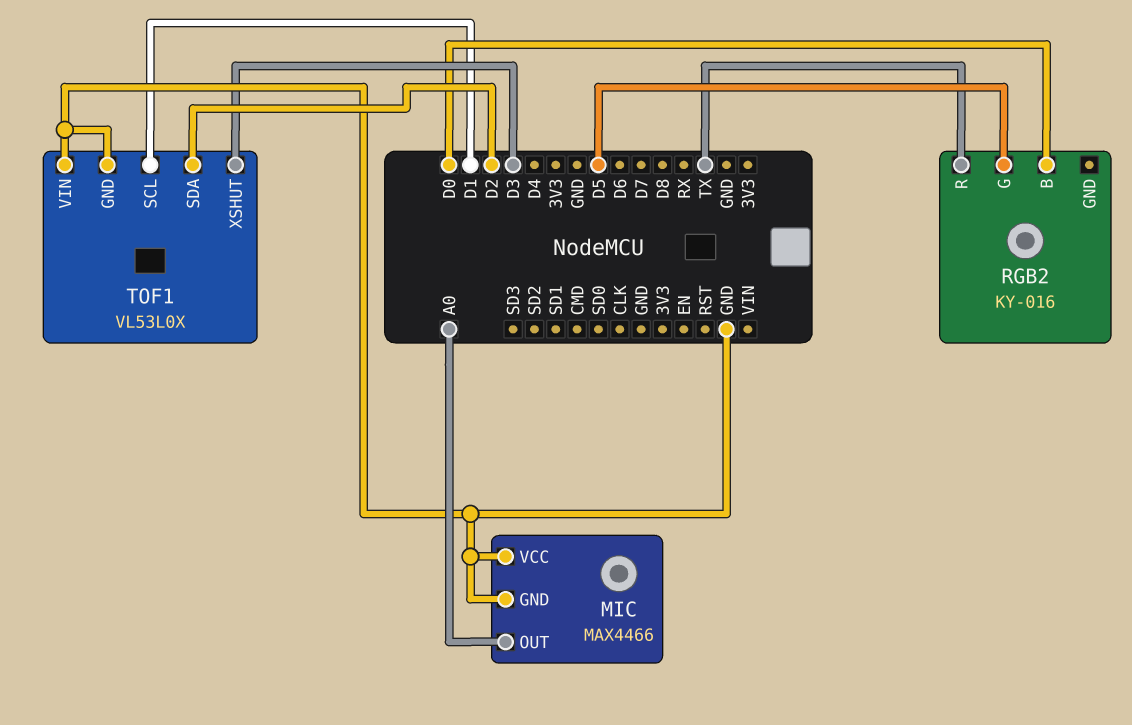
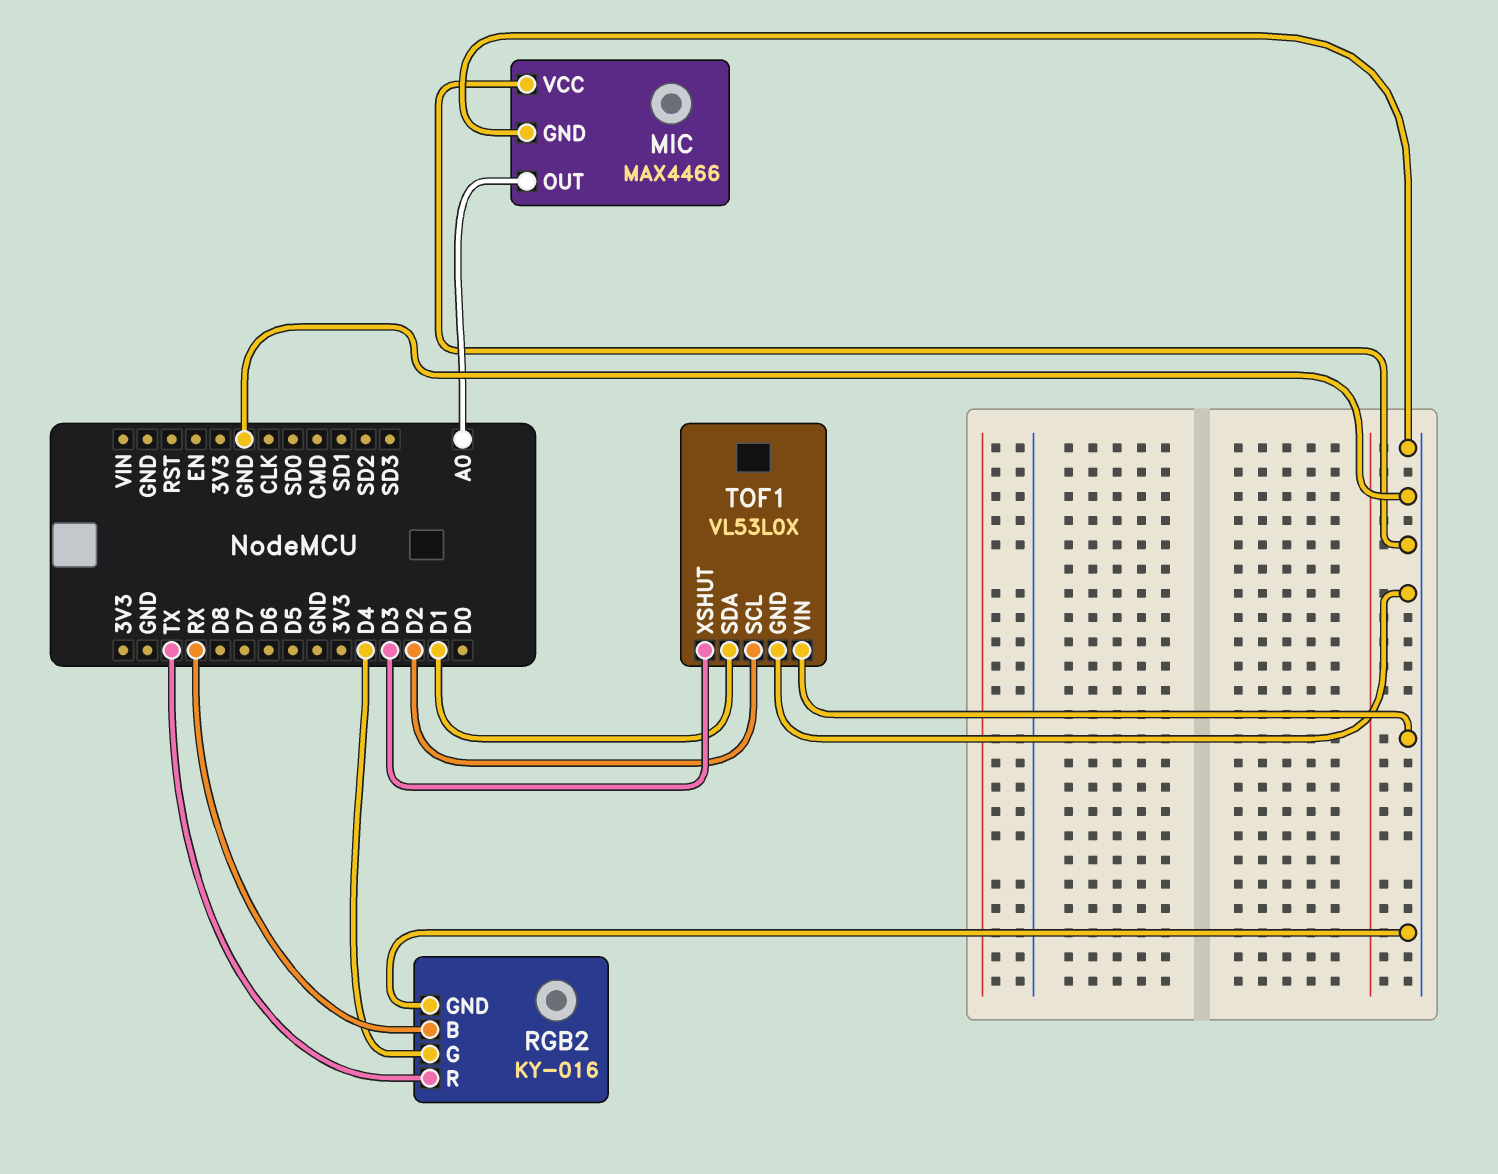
RGB2 pin B: D0 -> RX
RGB2 pin G: D5 -> D4
RGB2 pin GND: none -> GND
TOF1 pin SCL: D1 -> D2
TOF1 pin SDA: D2 -> D1

